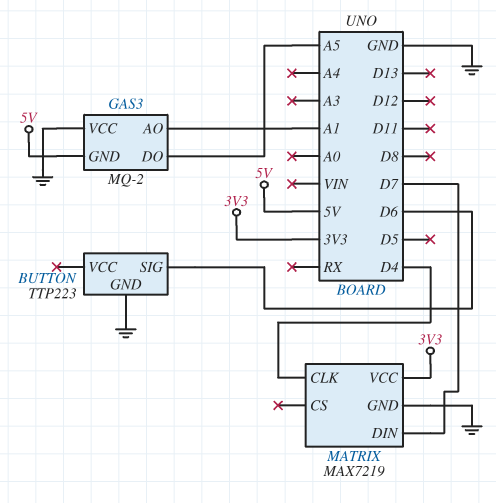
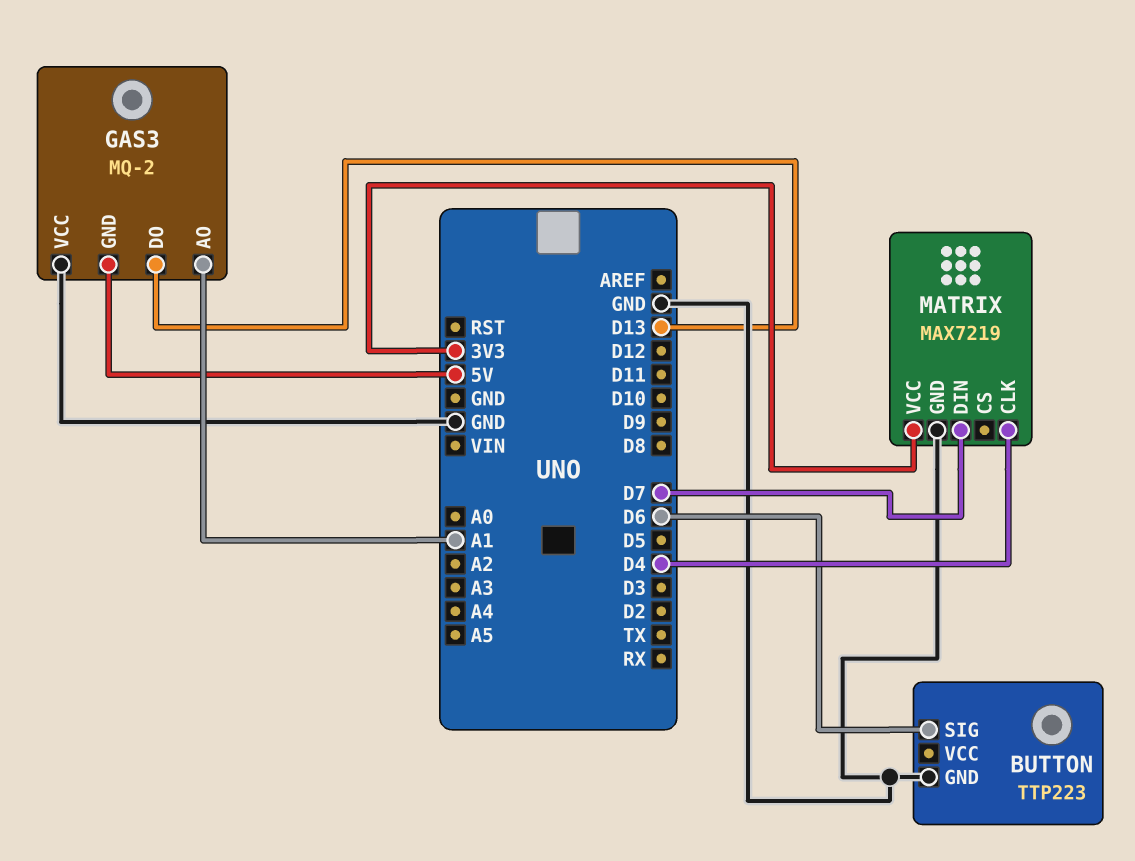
GAS3 pin DO: A5 -> D13

